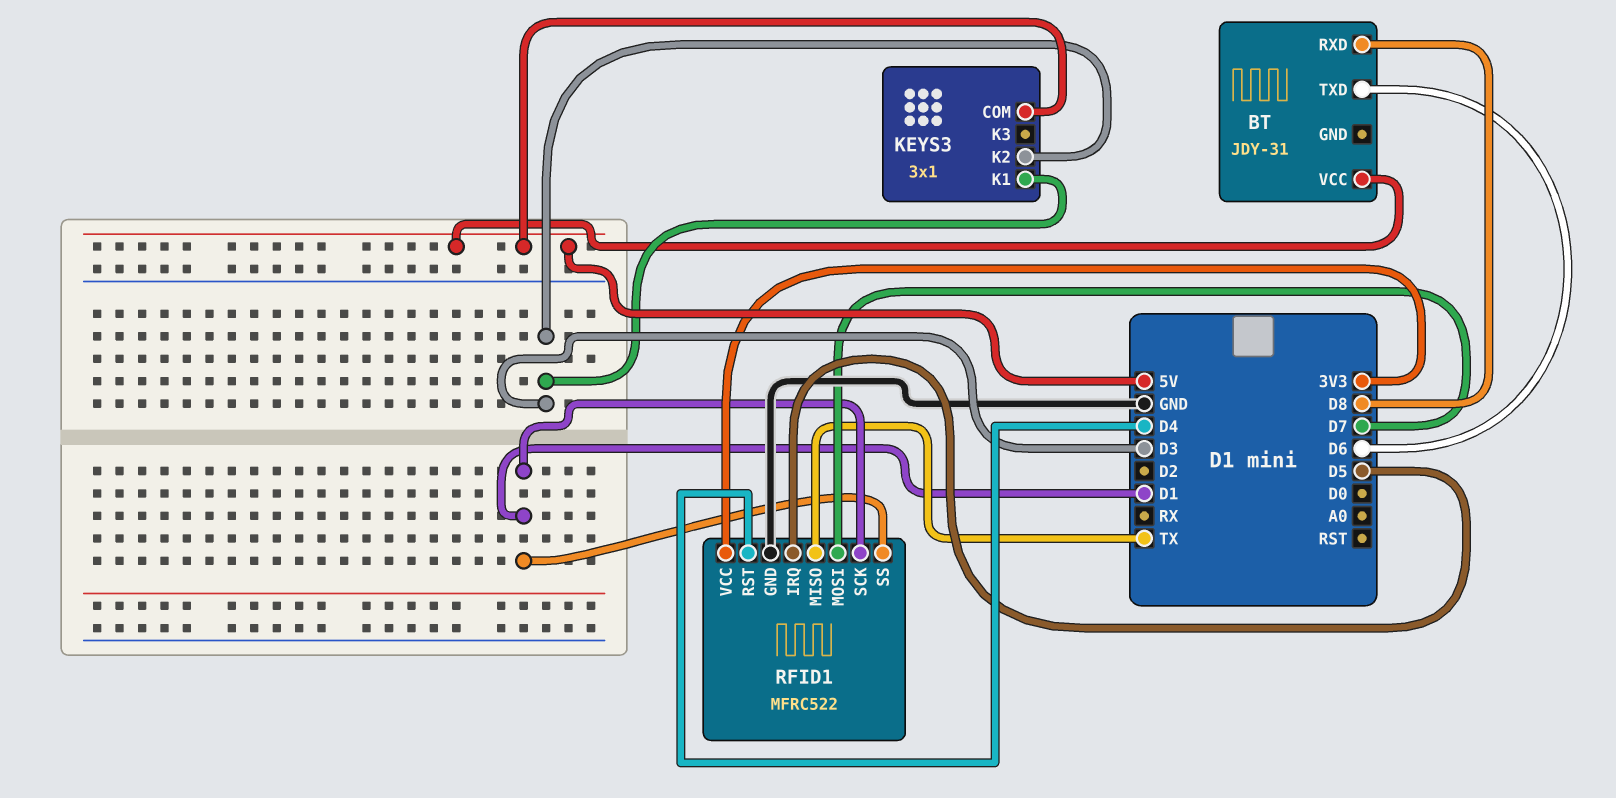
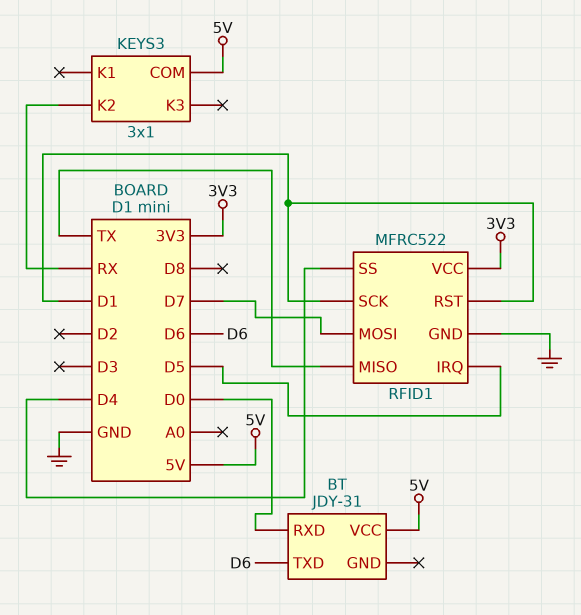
BT pin RXD: D8 -> D0
KEYS3 pin K1: D3 -> none
KEYS3 pin K2: D3 -> RX
RFID1 pin RST: D4 -> D1
RFID1 pin SS: D1 -> D4

